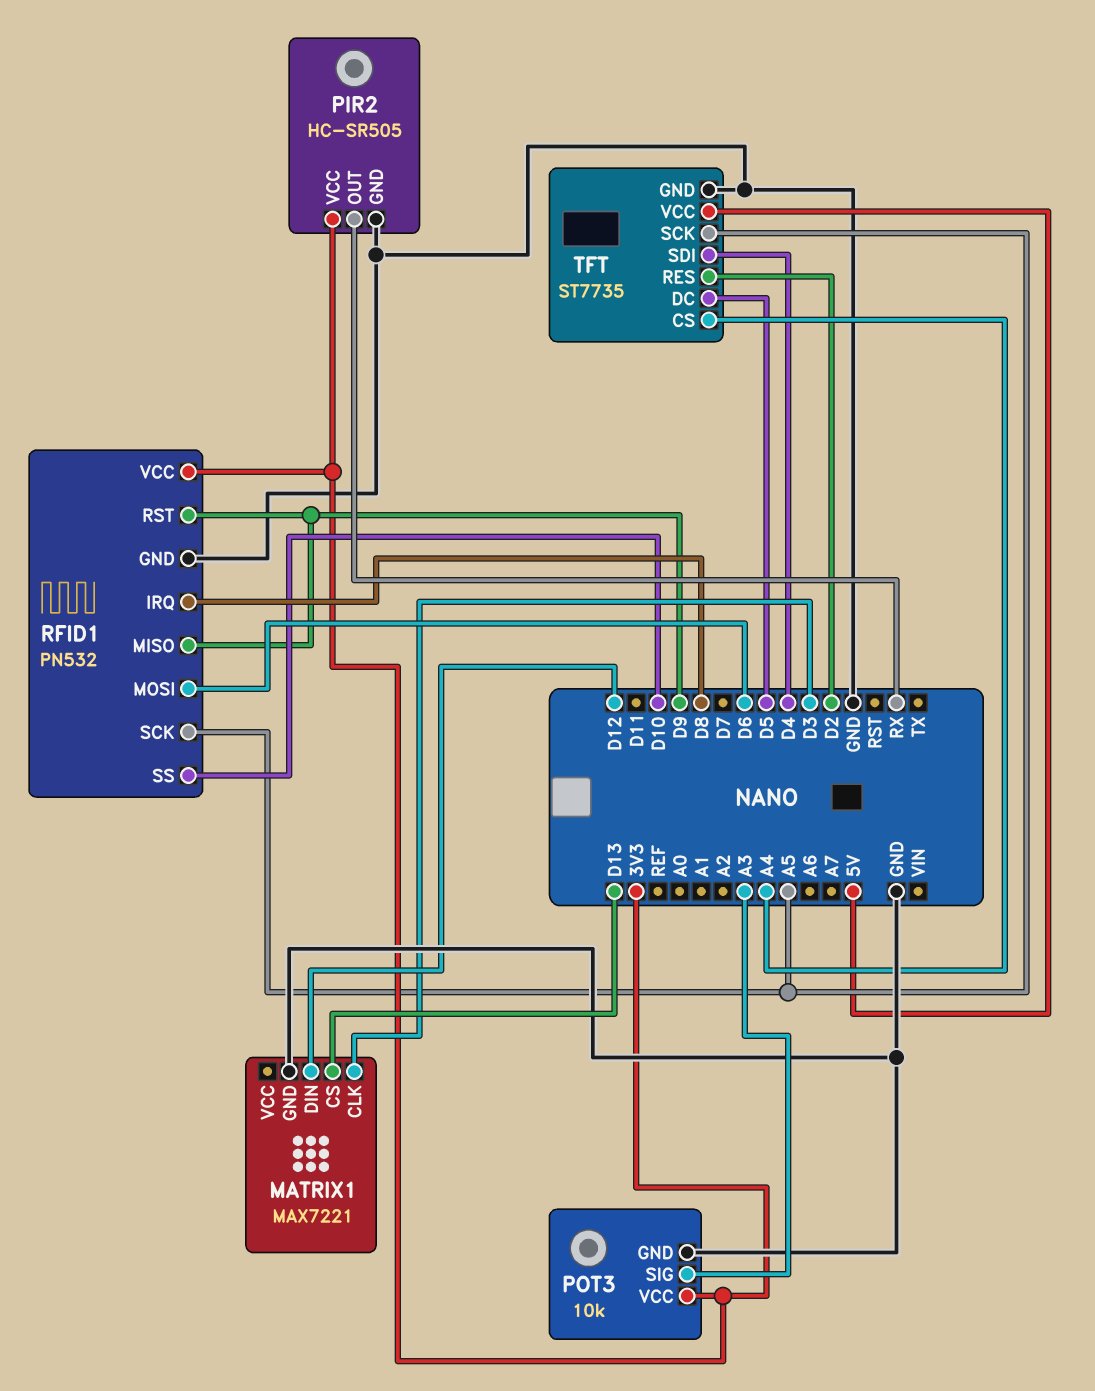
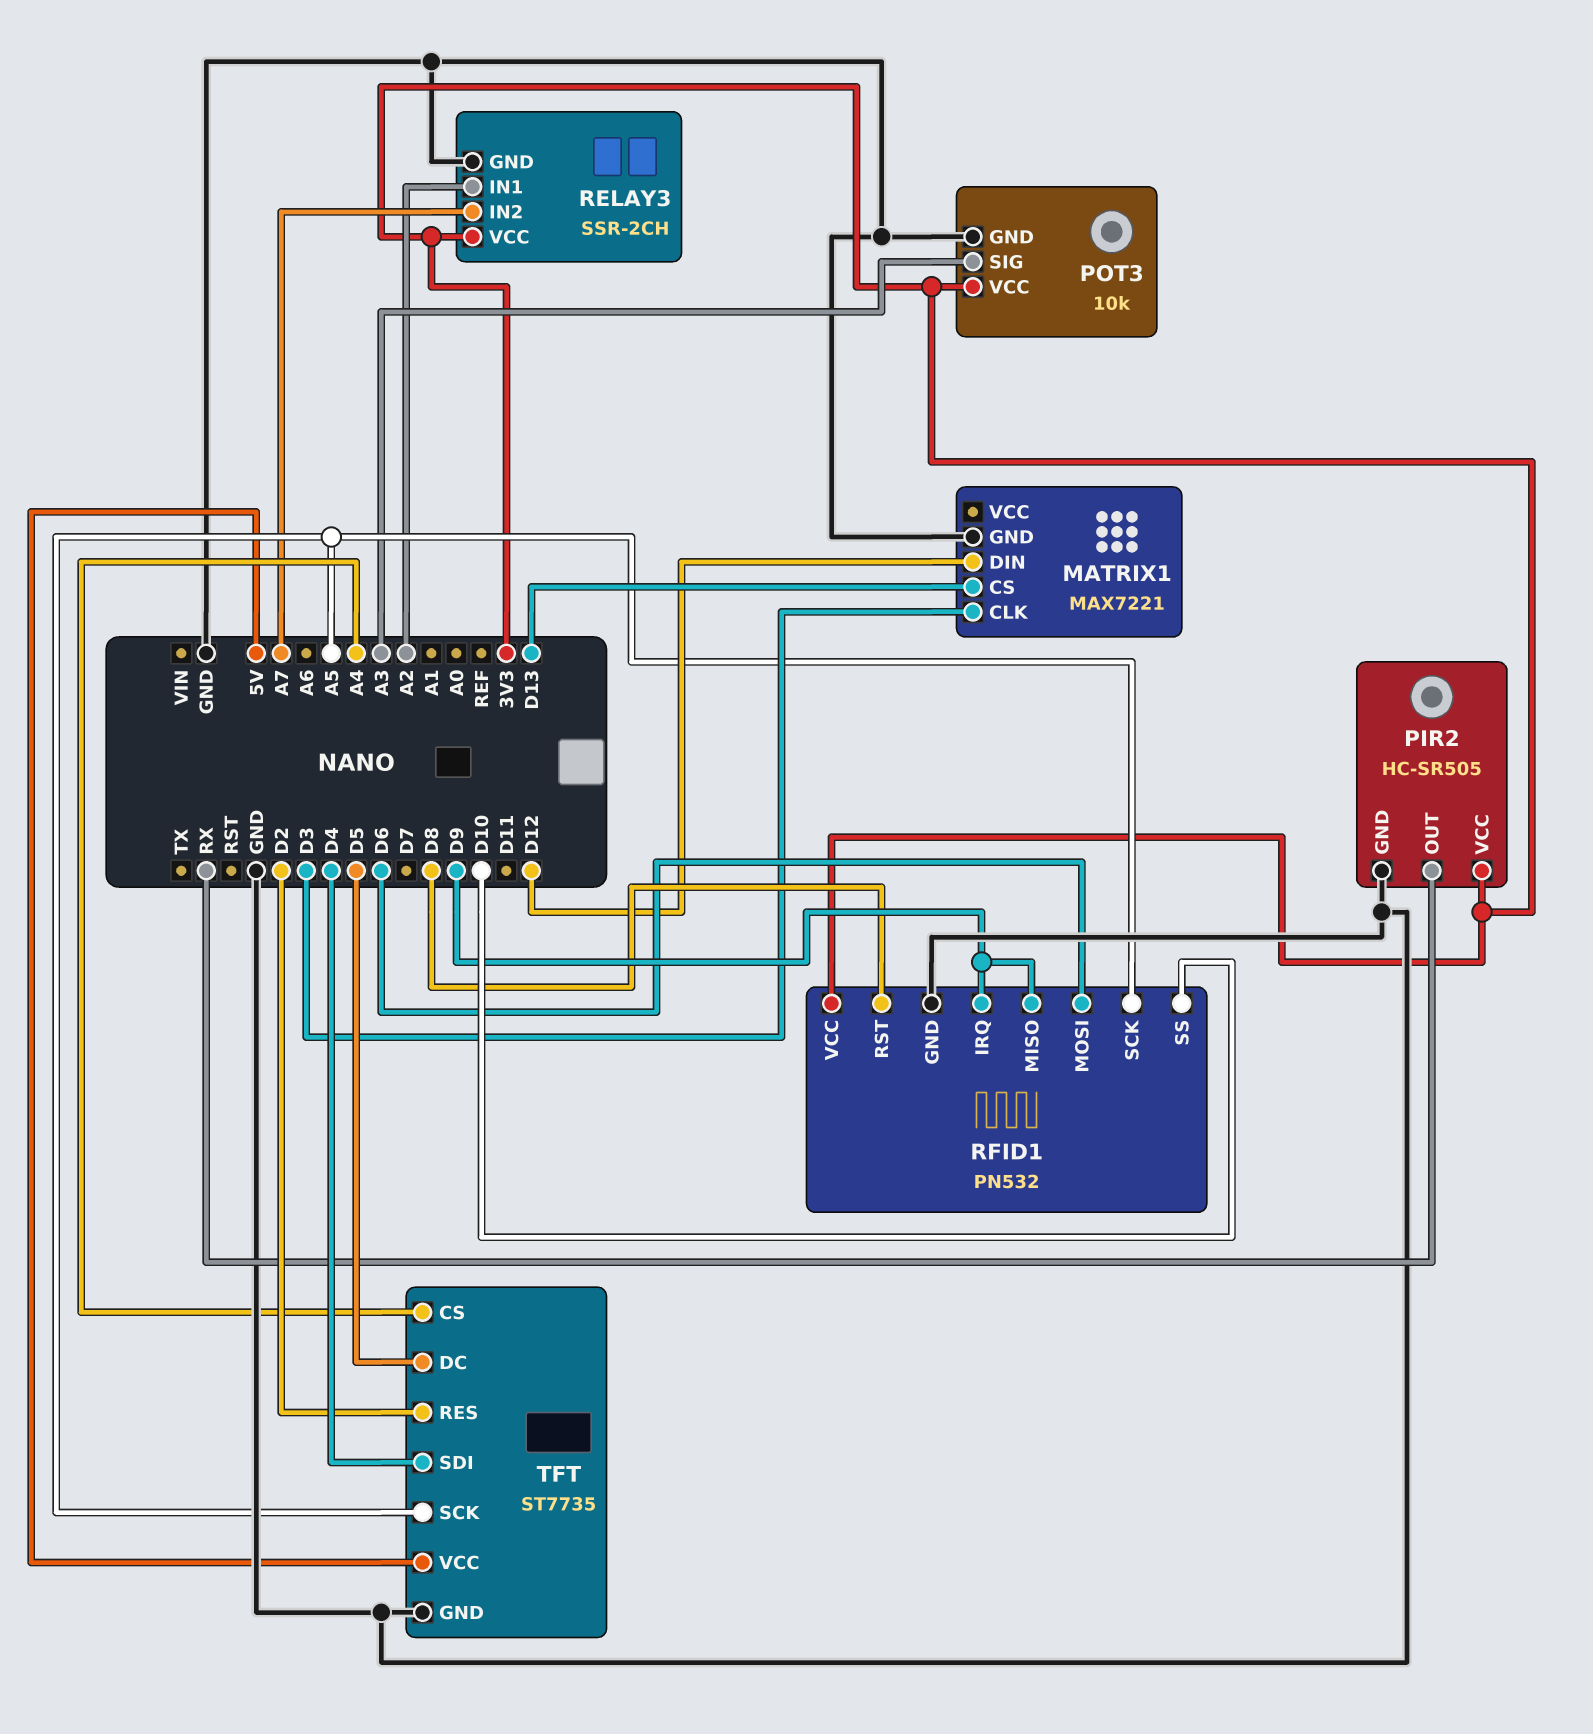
RELAY3: none -> SSR-2CH
RELAY3 pin GND: none -> GND
RELAY3 pin IN1: none -> A2
RELAY3 pin IN2: none -> A7
RELAY3 pin VCC: none -> 3V3
RFID1 pin IRQ: D8 -> D9
RFID1 pin RST: D9 -> D8

